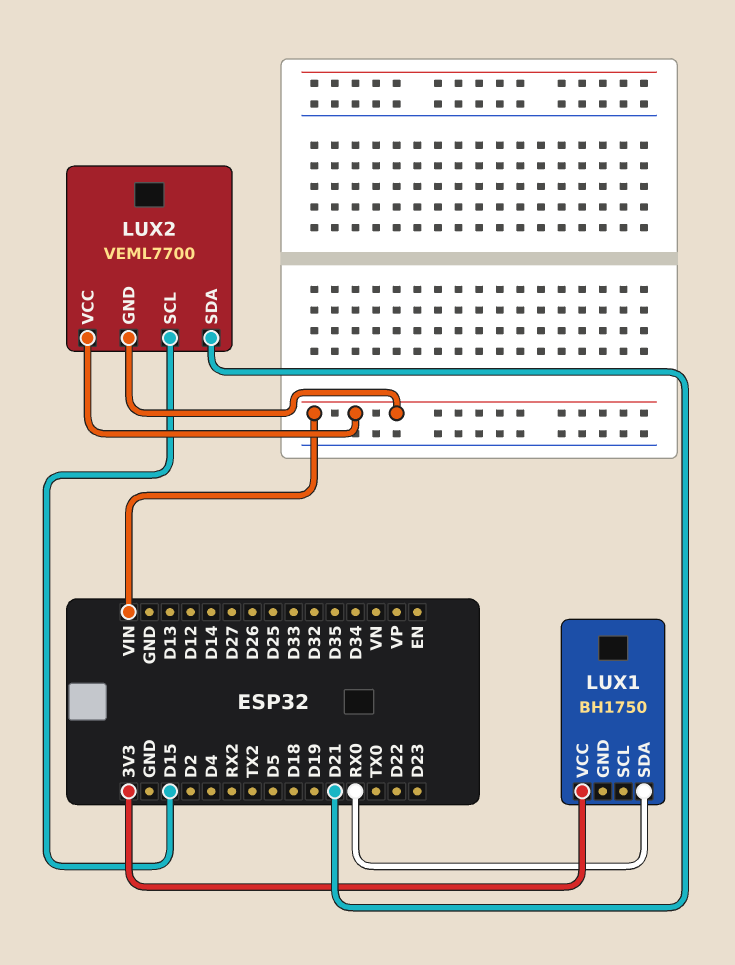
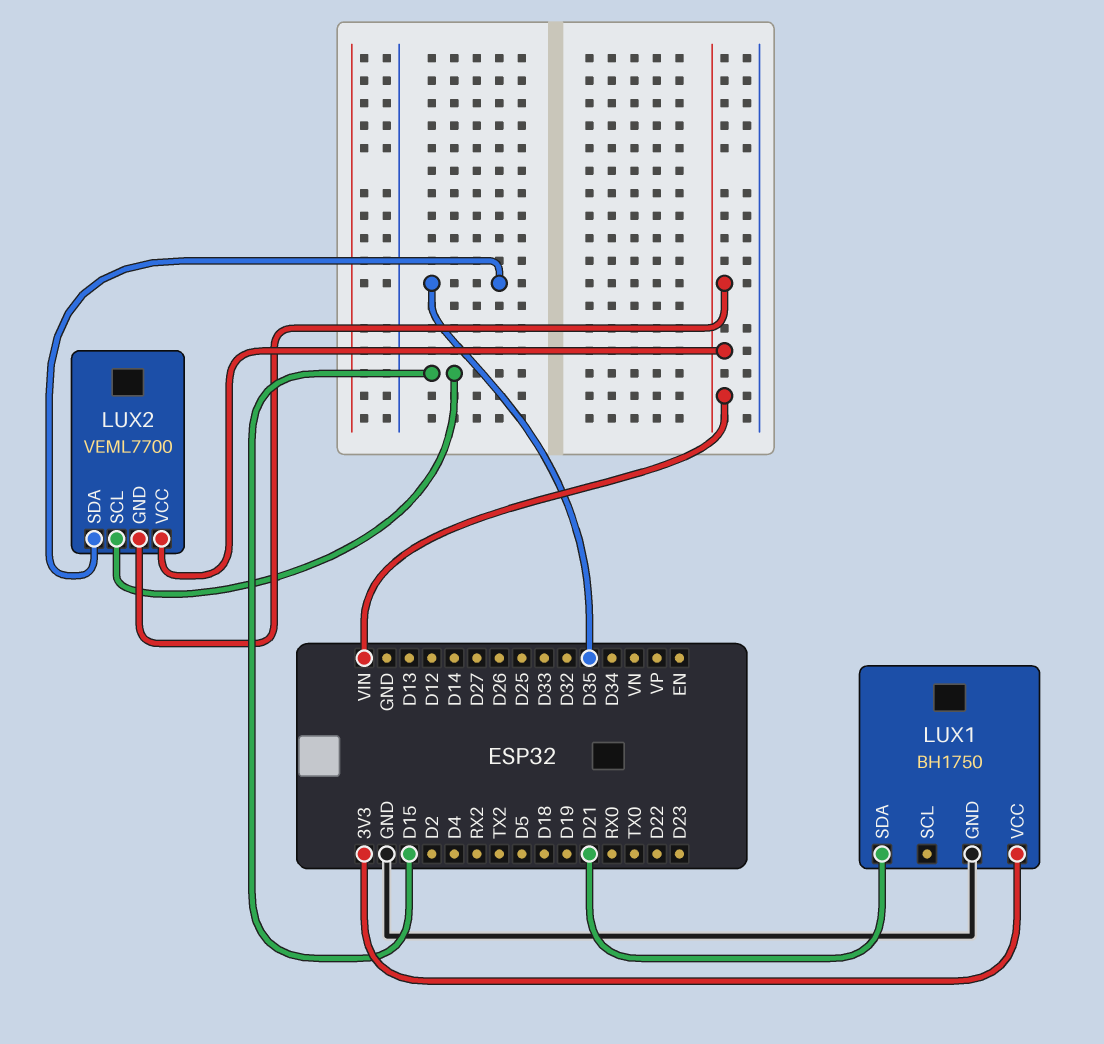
LUX1 pin GND: none -> GND
LUX1 pin SDA: RX0 -> D21
LUX2 pin SDA: D21 -> D35

